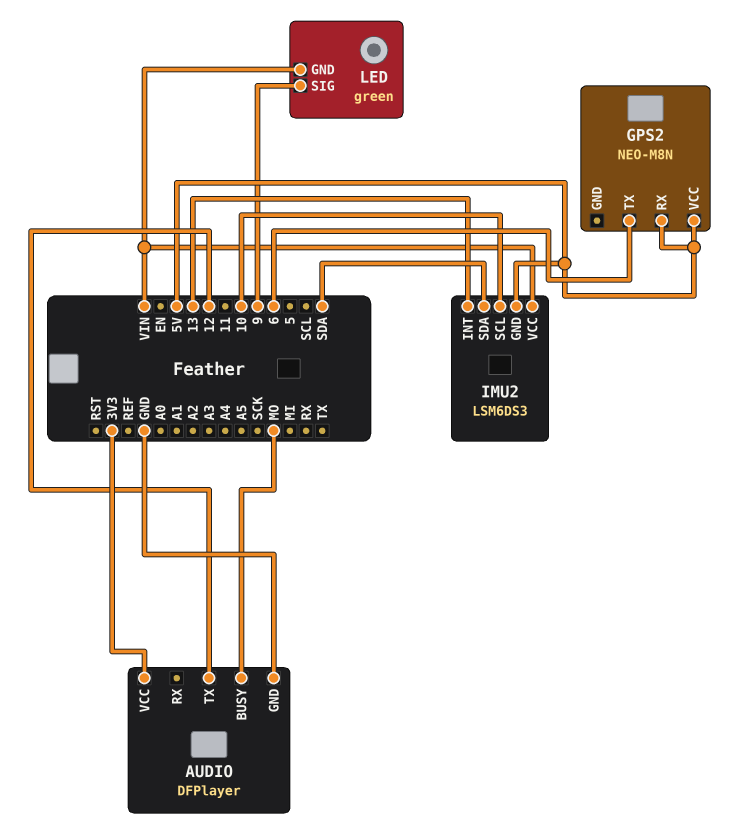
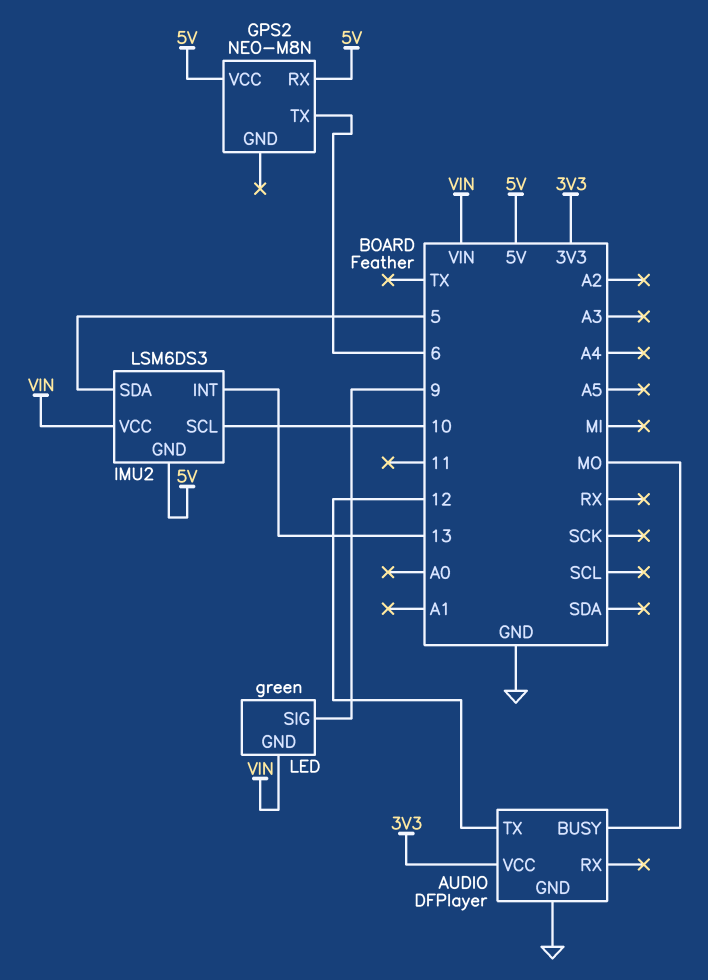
IMU2 pin SDA: SDA -> 5

